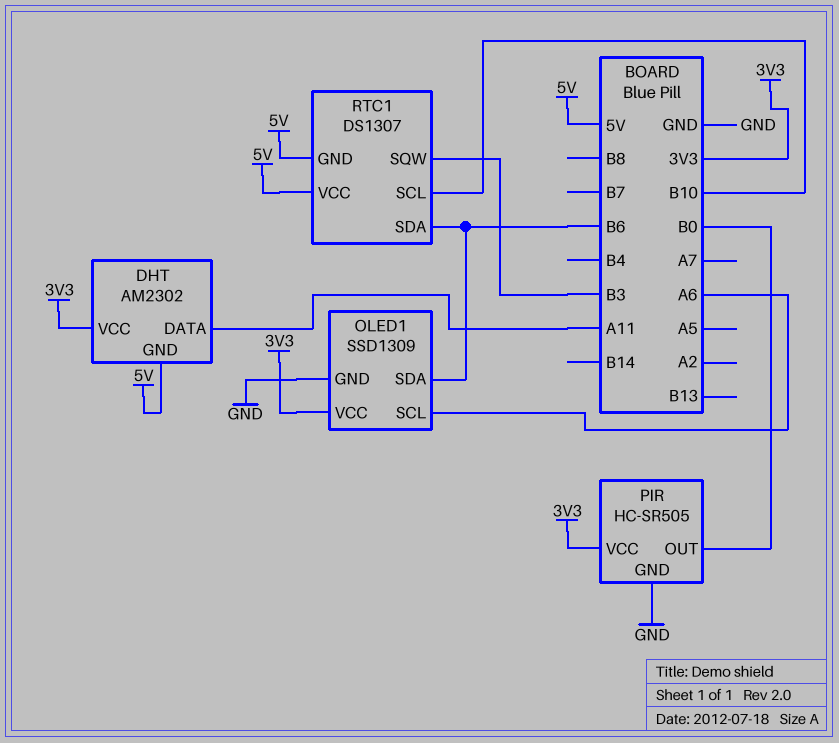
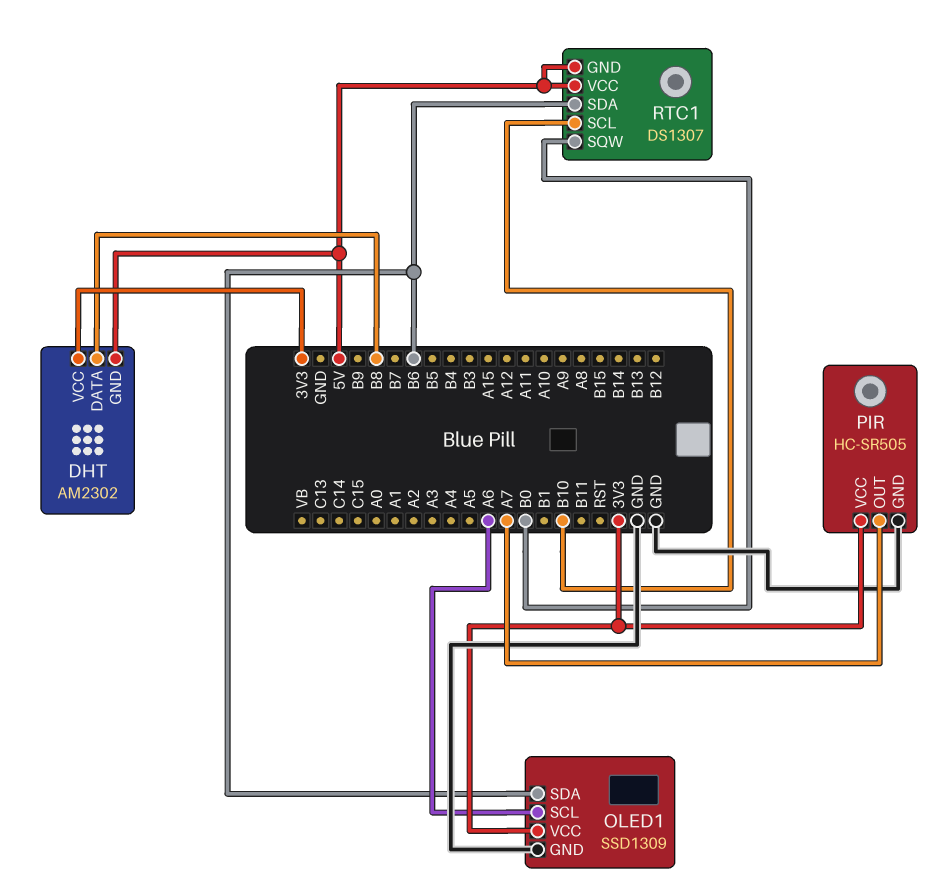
DHT pin DATA: A11 -> B8
PIR pin OUT: B0 -> A7
RTC1 pin SQW: B3 -> B0

